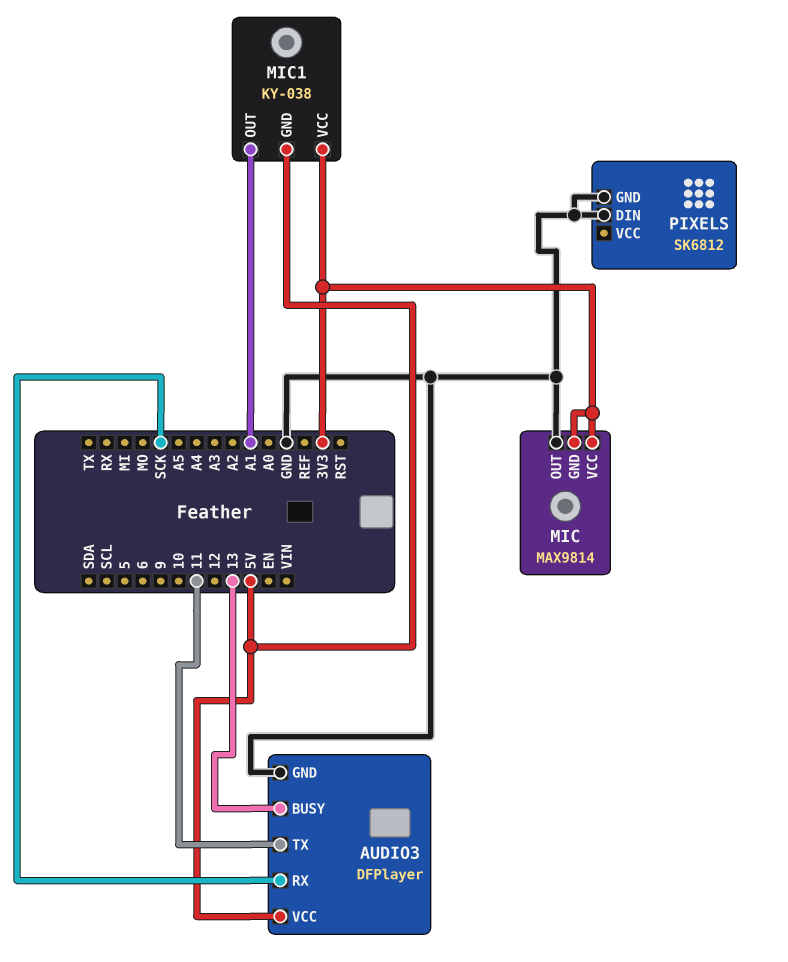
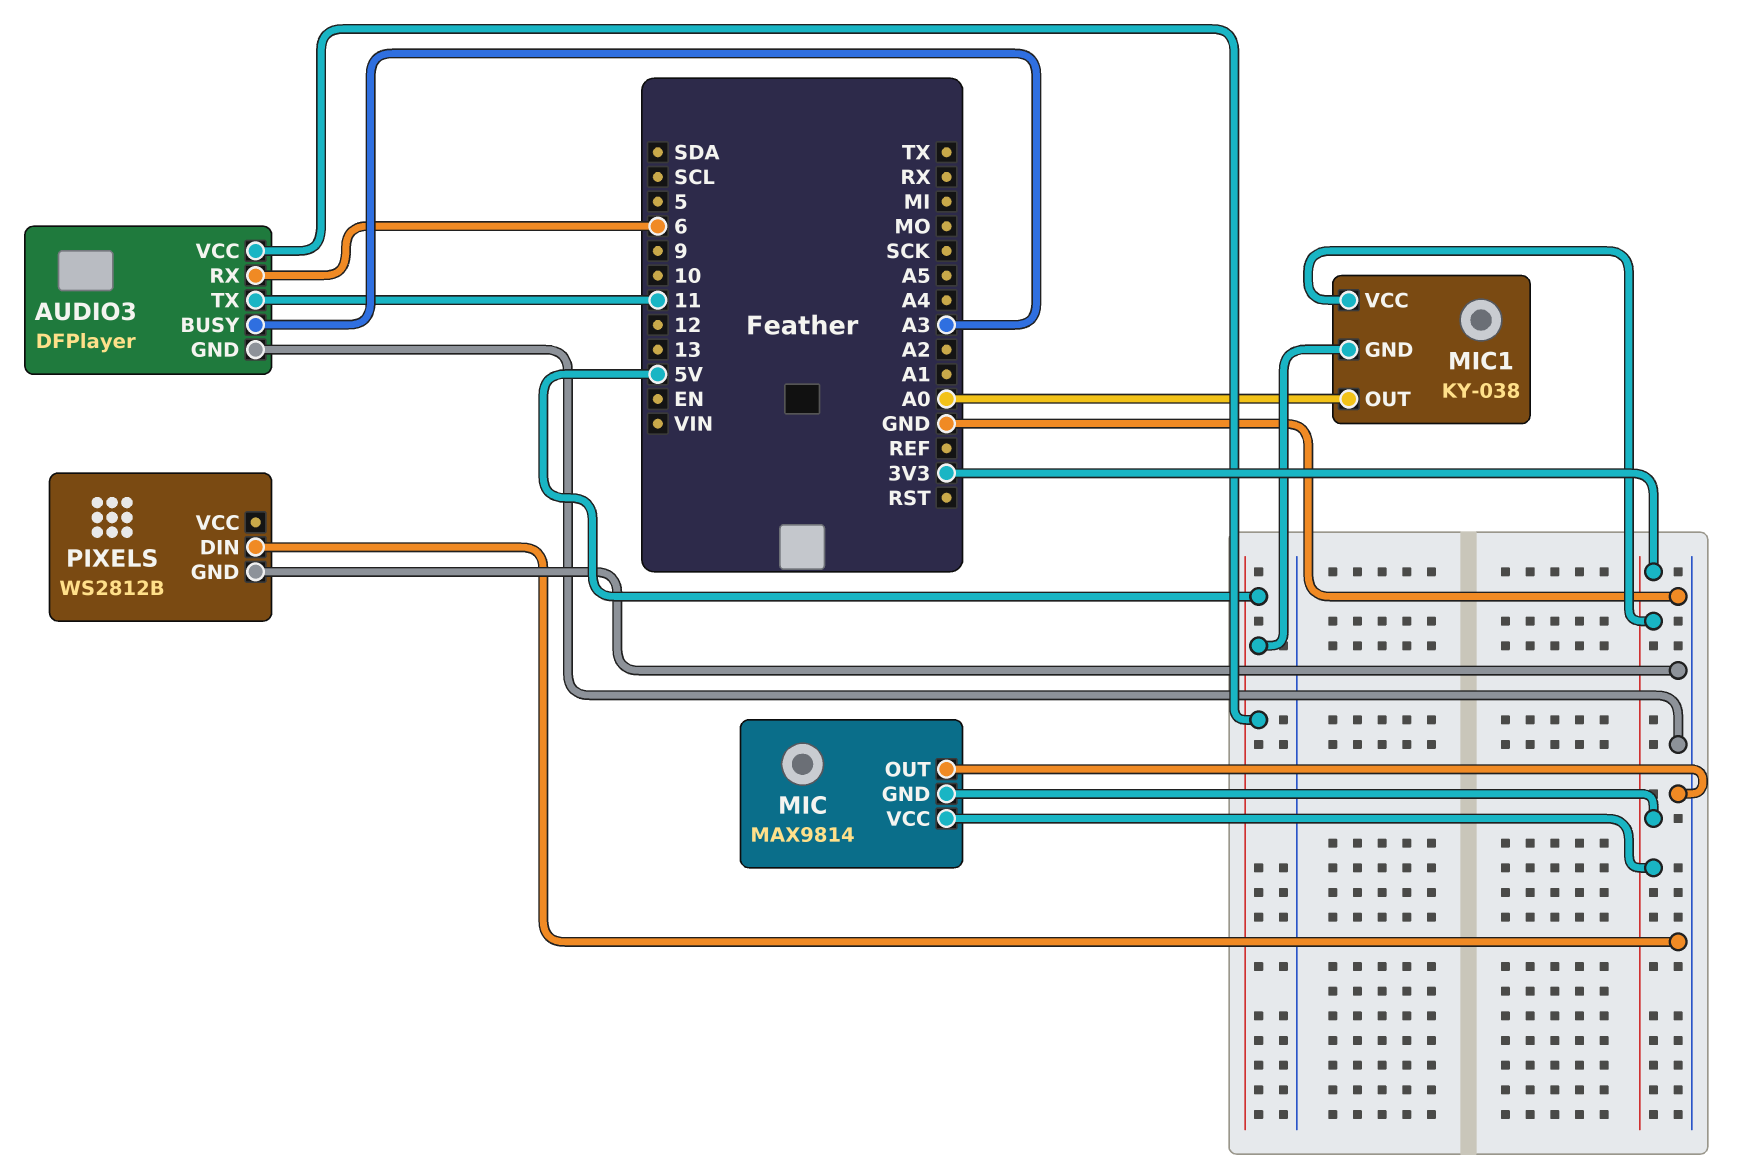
AUDIO3 pin BUSY: 13 -> A3
AUDIO3 pin RX: SCK -> 6
MIC1 pin OUT: A1 -> A0
PIXELS: SK6812 -> WS2812B

